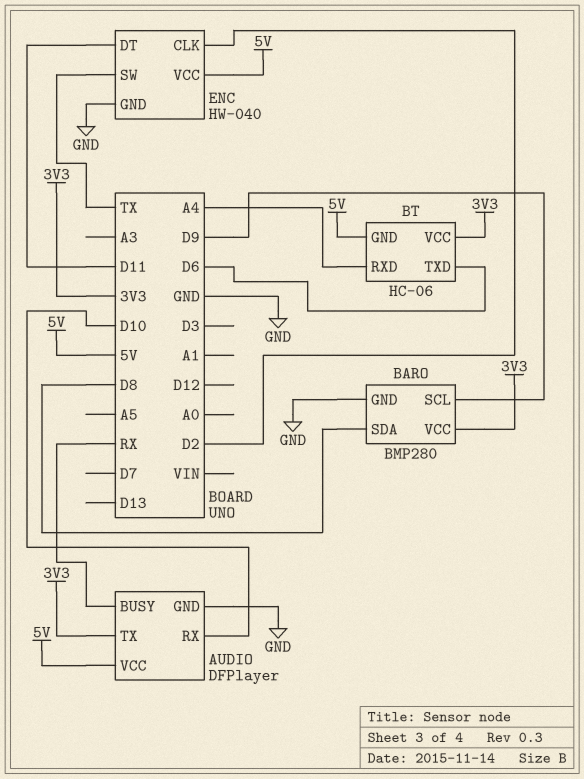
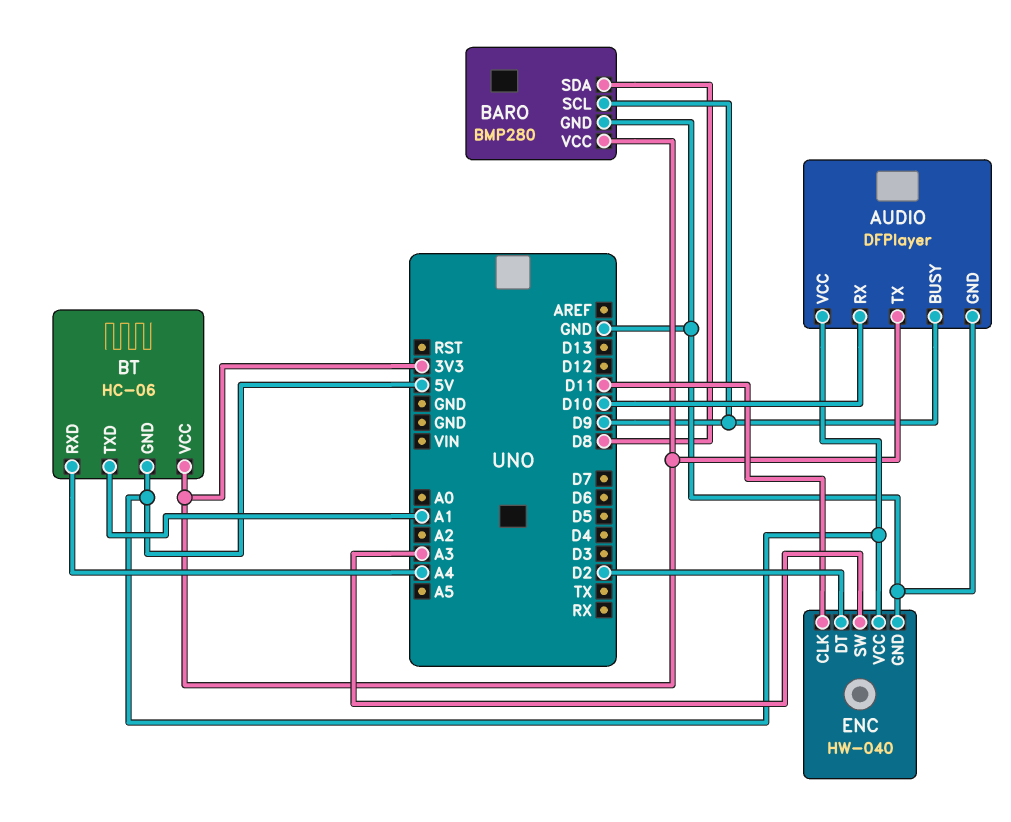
AUDIO pin BUSY: RX -> D9
BT pin TXD: D6 -> A1
ENC pin CLK: D2 -> D11
ENC pin DT: D11 -> D2
ENC pin SW: TX -> A3

